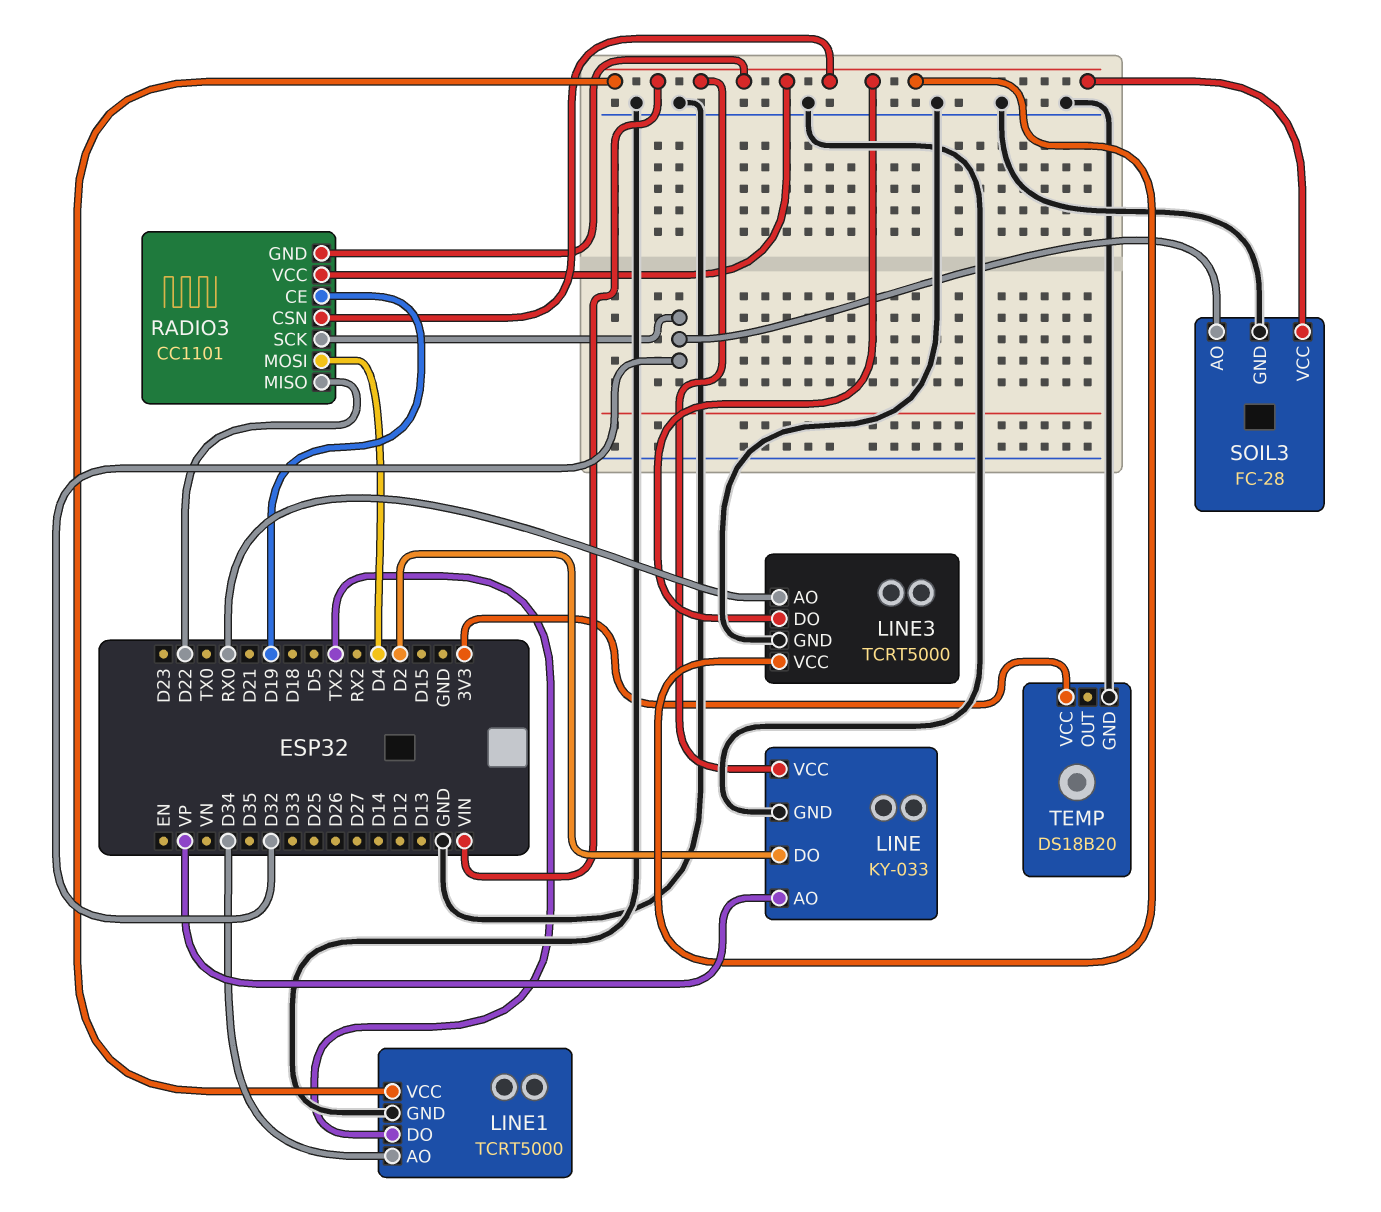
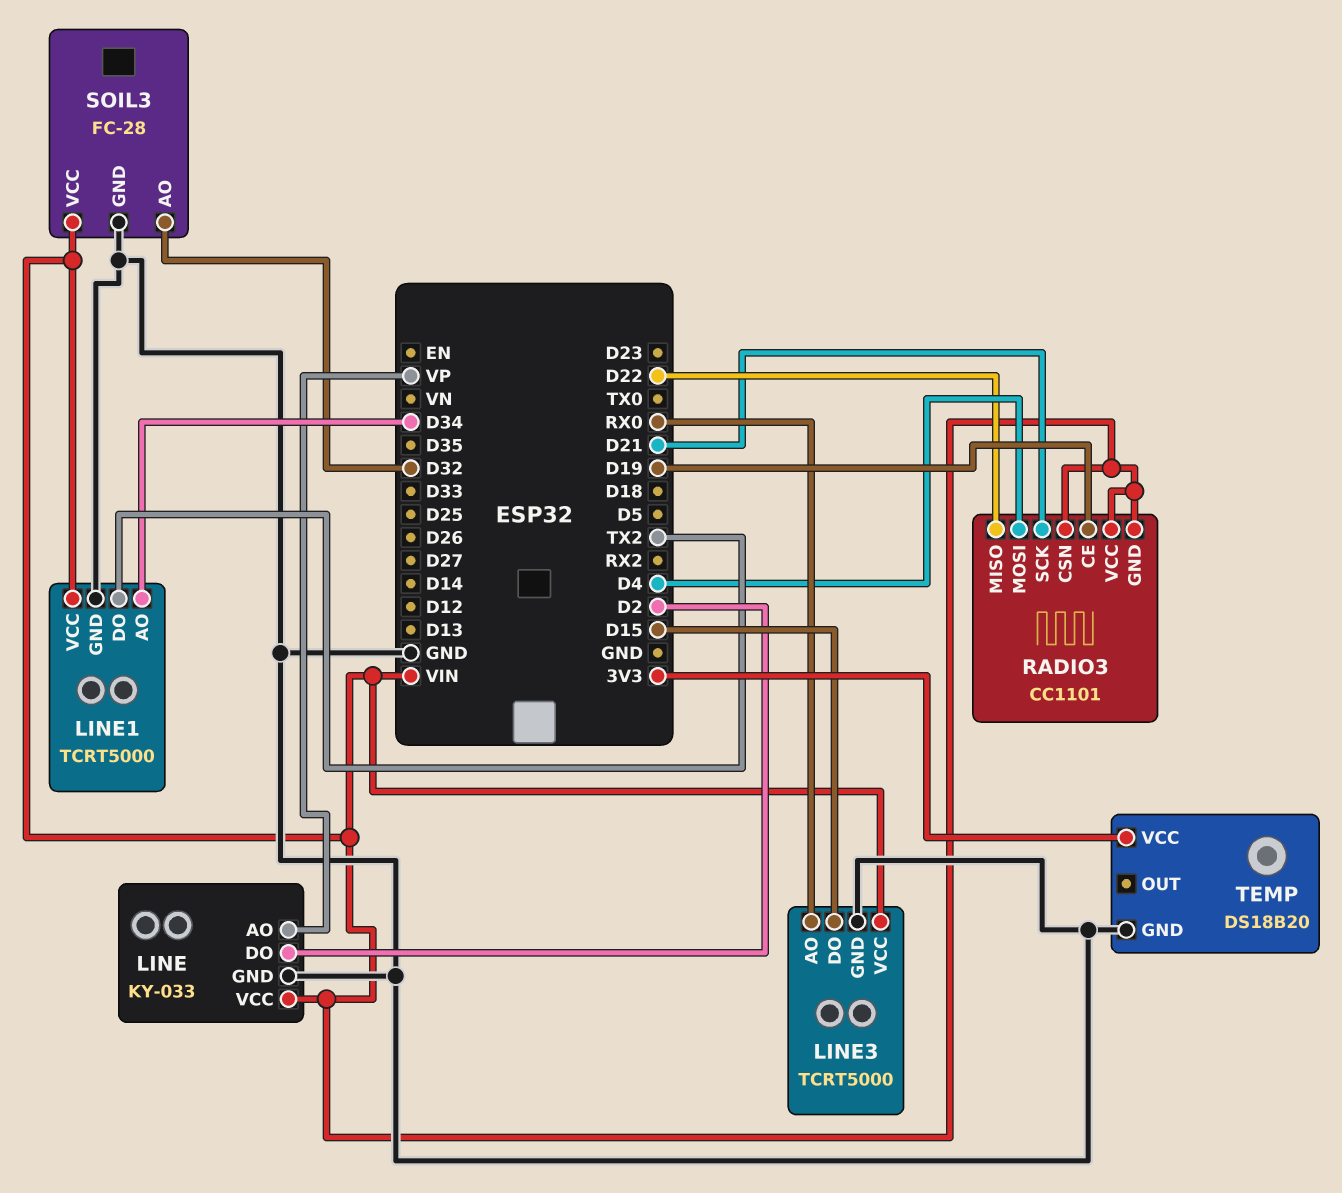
LINE3 pin DO: VIN -> D15
RADIO3 pin SCK: D32 -> D21

